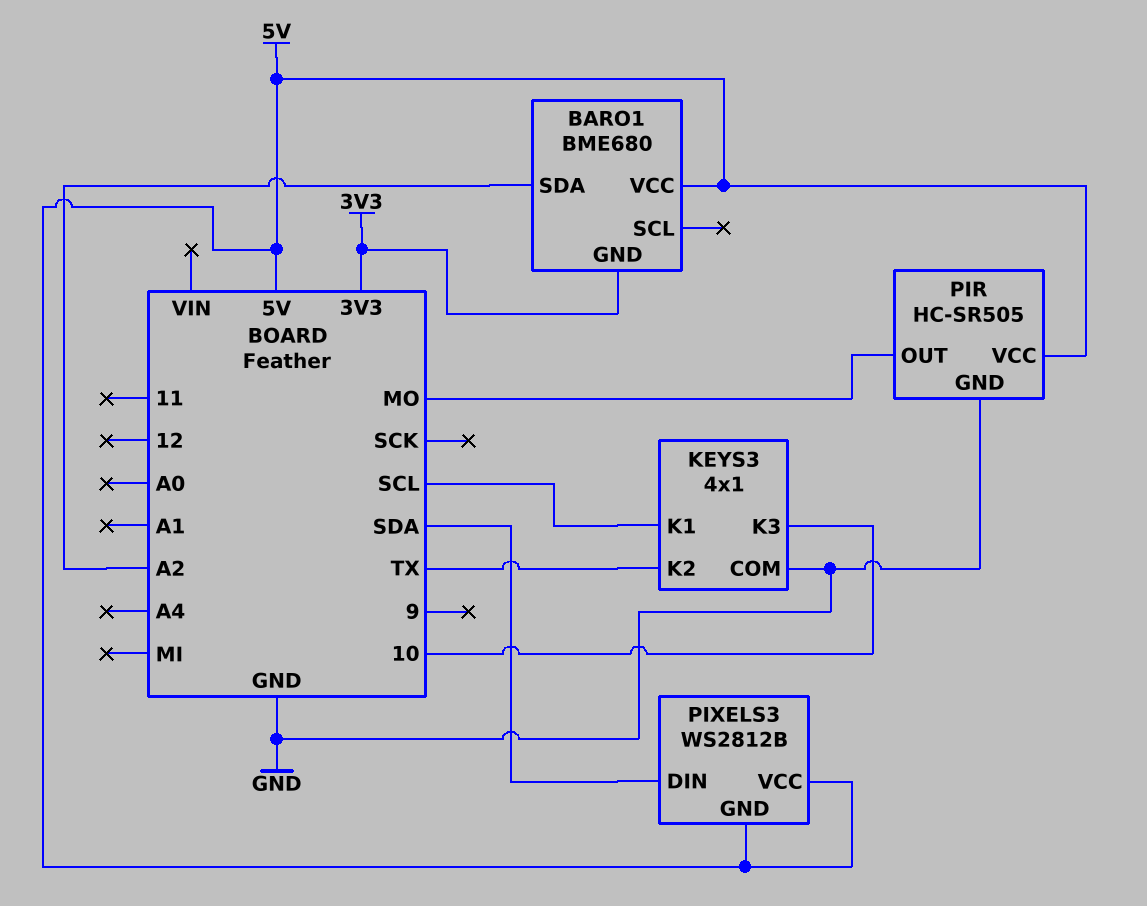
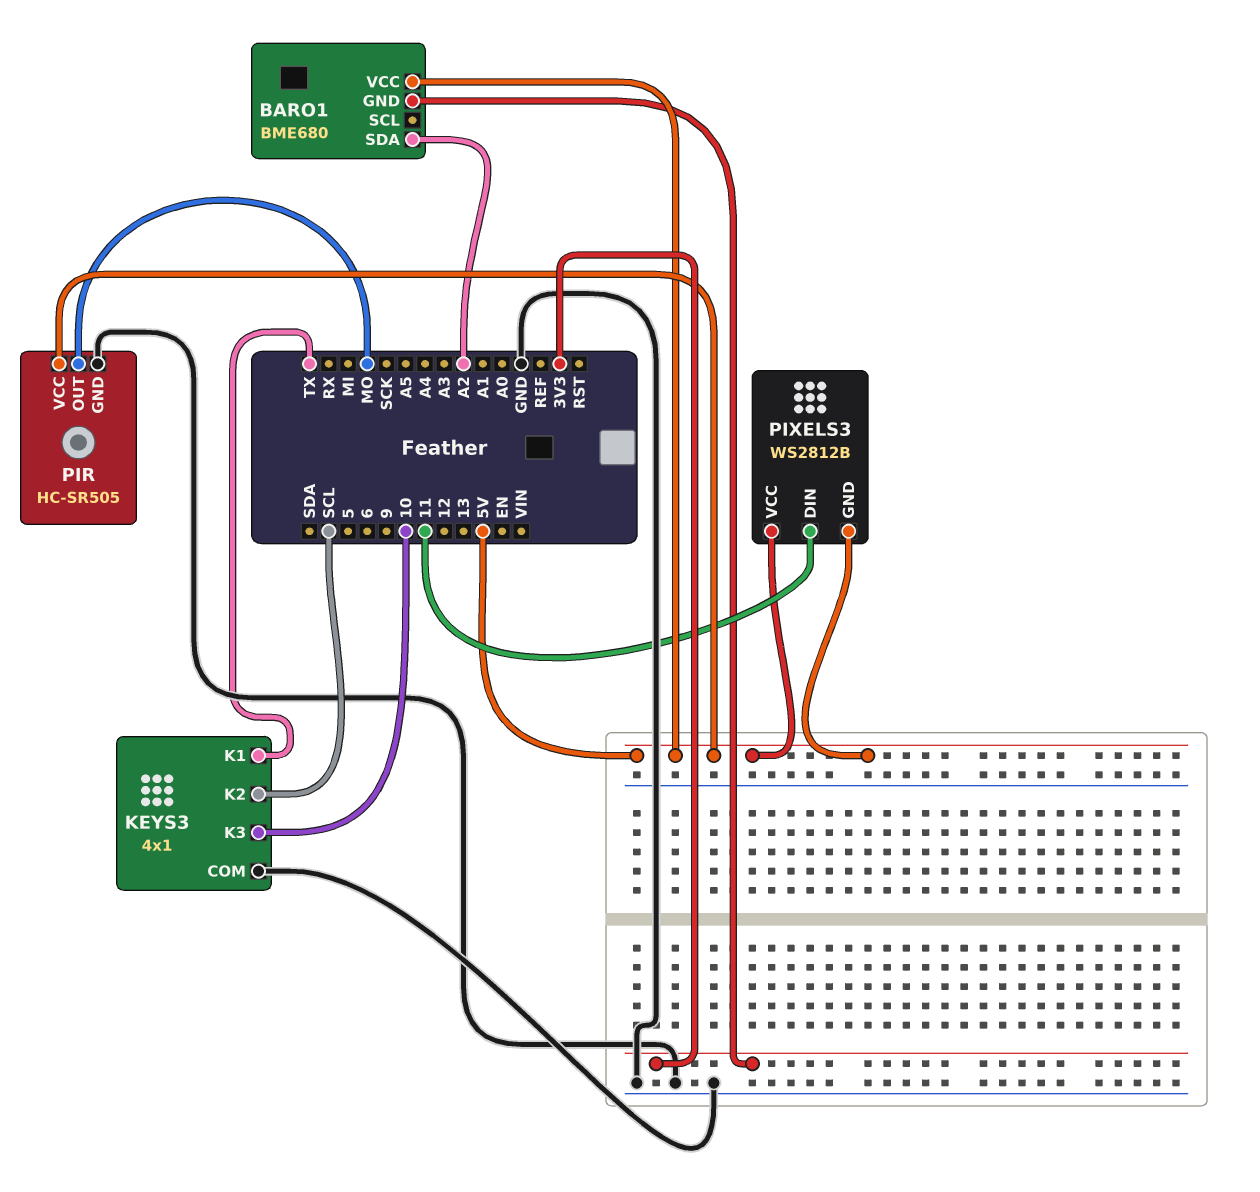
KEYS3 pin K1: SCL -> TX
KEYS3 pin K2: TX -> SCL
PIXELS3 pin DIN: SDA -> 11

